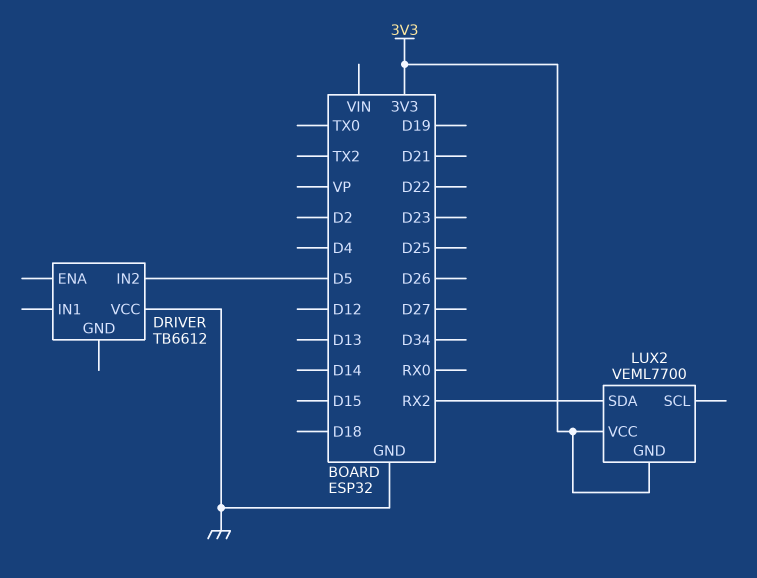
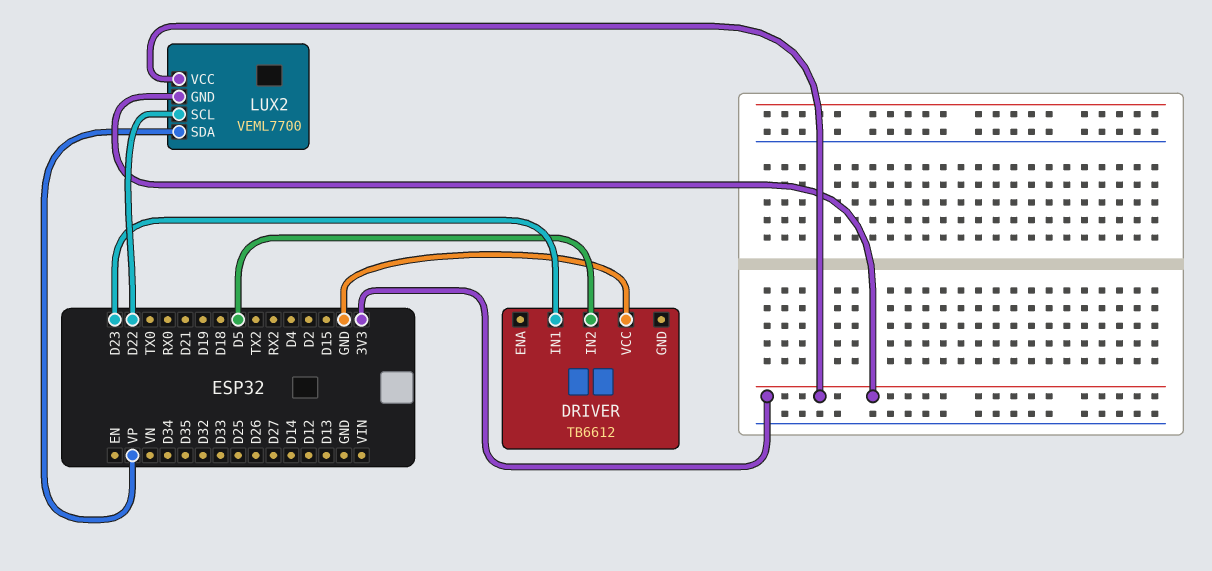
DRIVER pin IN1: none -> D23
LUX2 pin SCL: none -> D22
LUX2 pin SDA: RX2 -> VP

